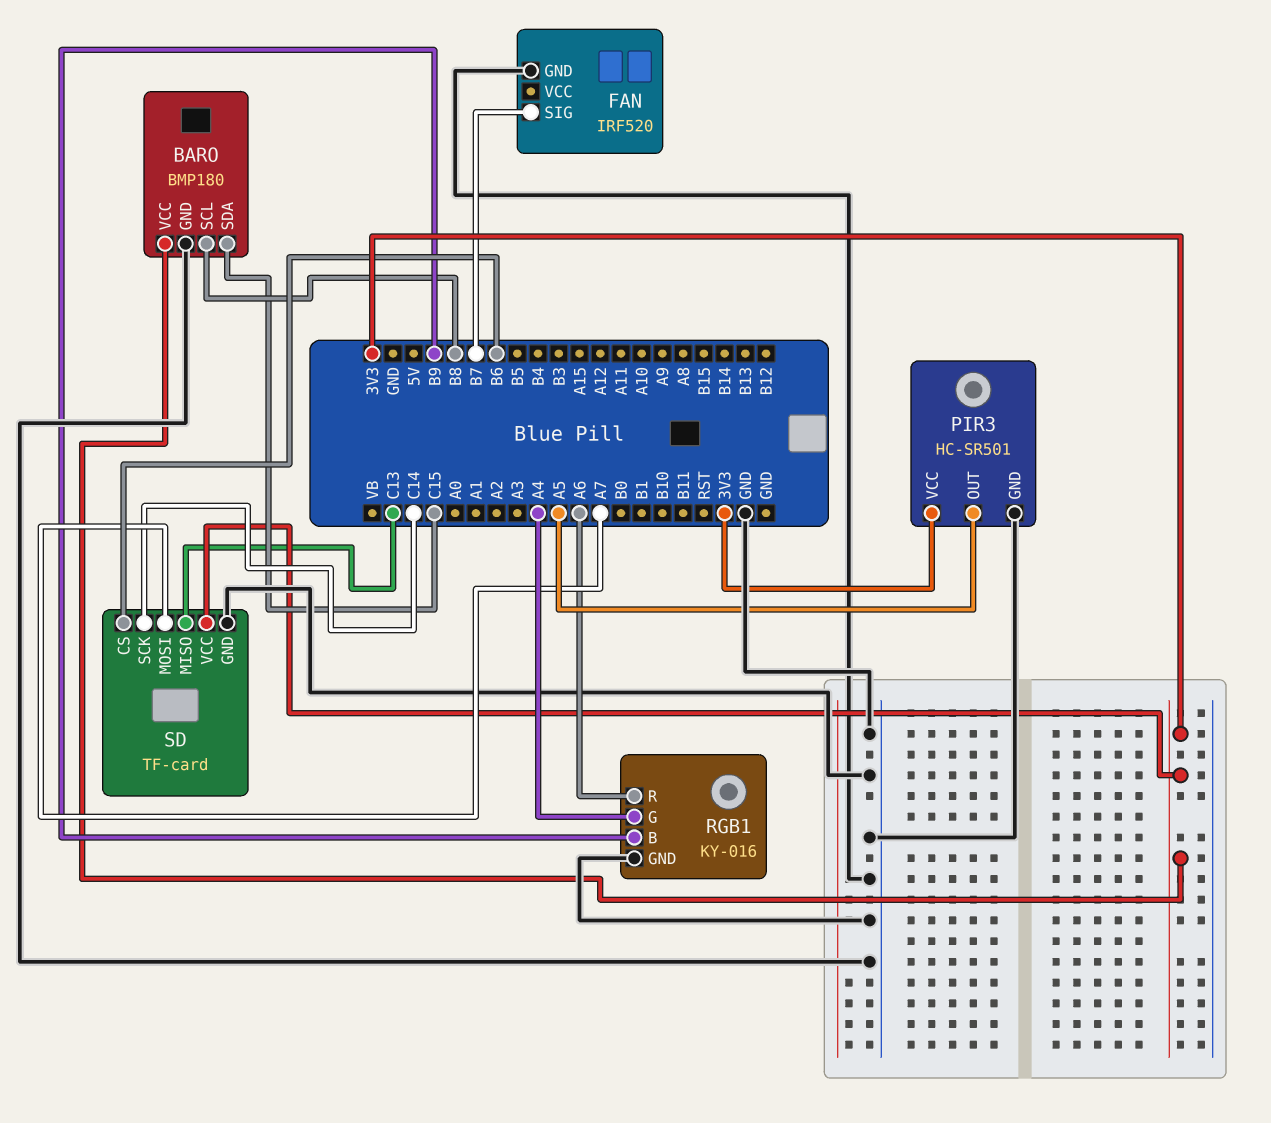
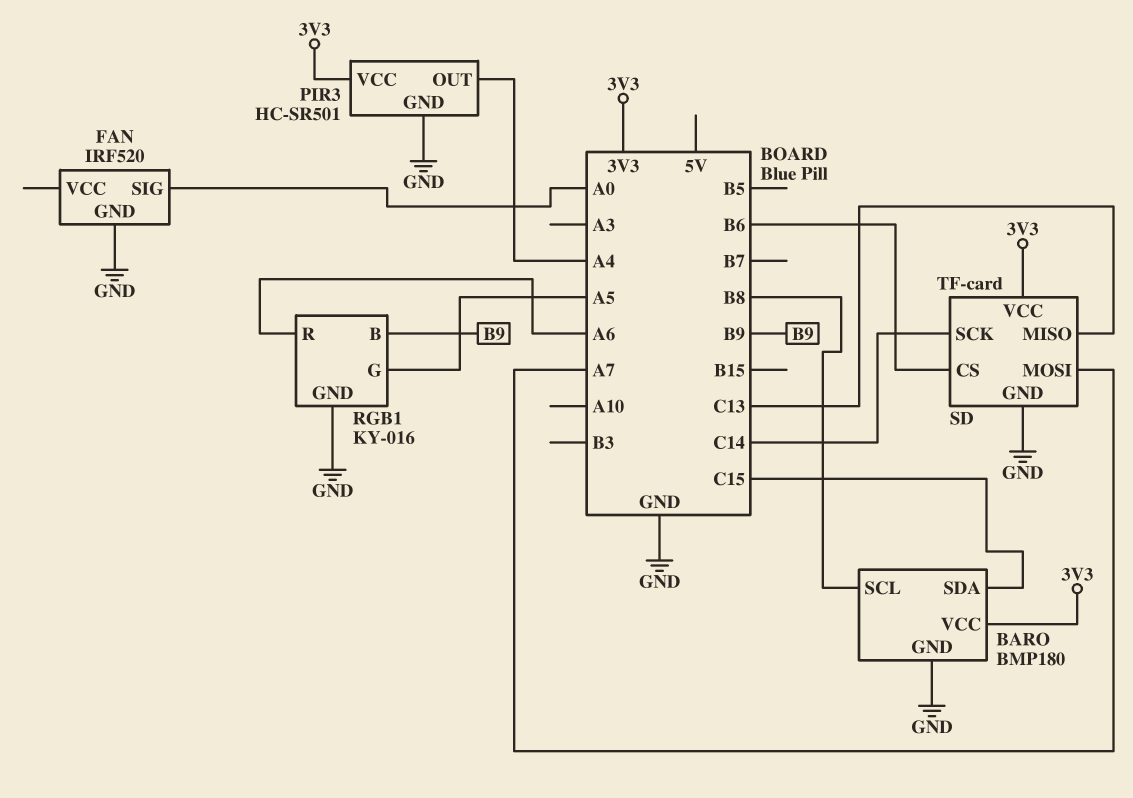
FAN pin SIG: B7 -> A0
PIR3 pin OUT: A5 -> A4
RGB1 pin G: A4 -> A5

